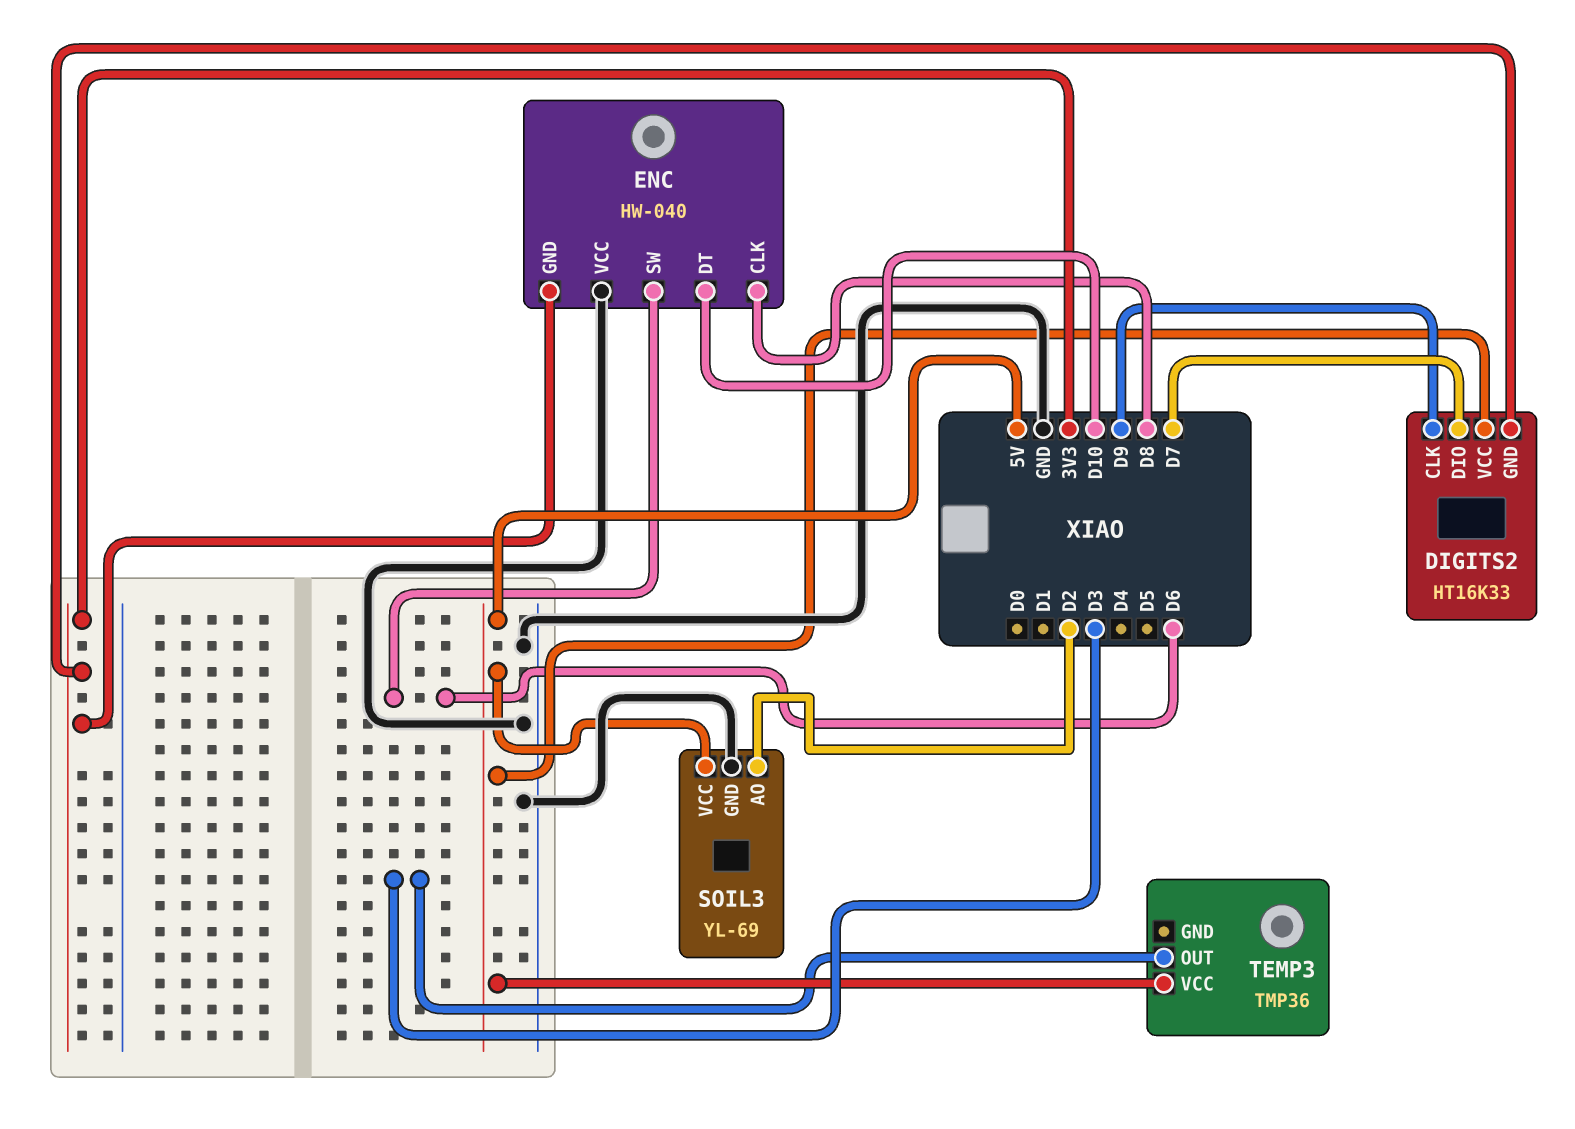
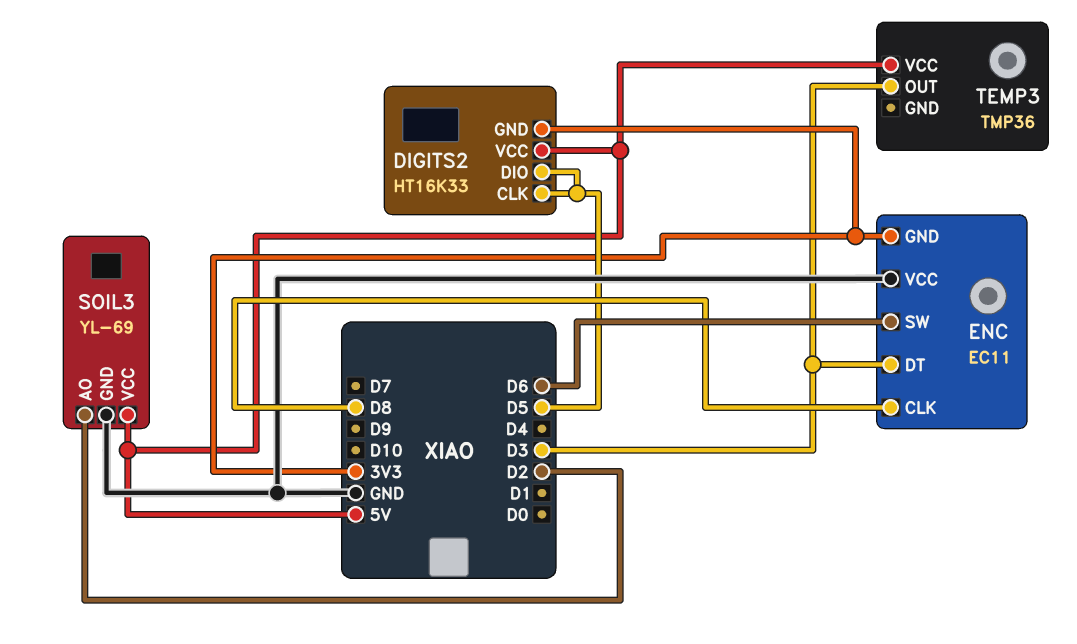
DIGITS2 pin CLK: D9 -> D5
DIGITS2 pin DIO: D7 -> D5
ENC: HW-040 -> EC11
ENC pin DT: D10 -> D3

